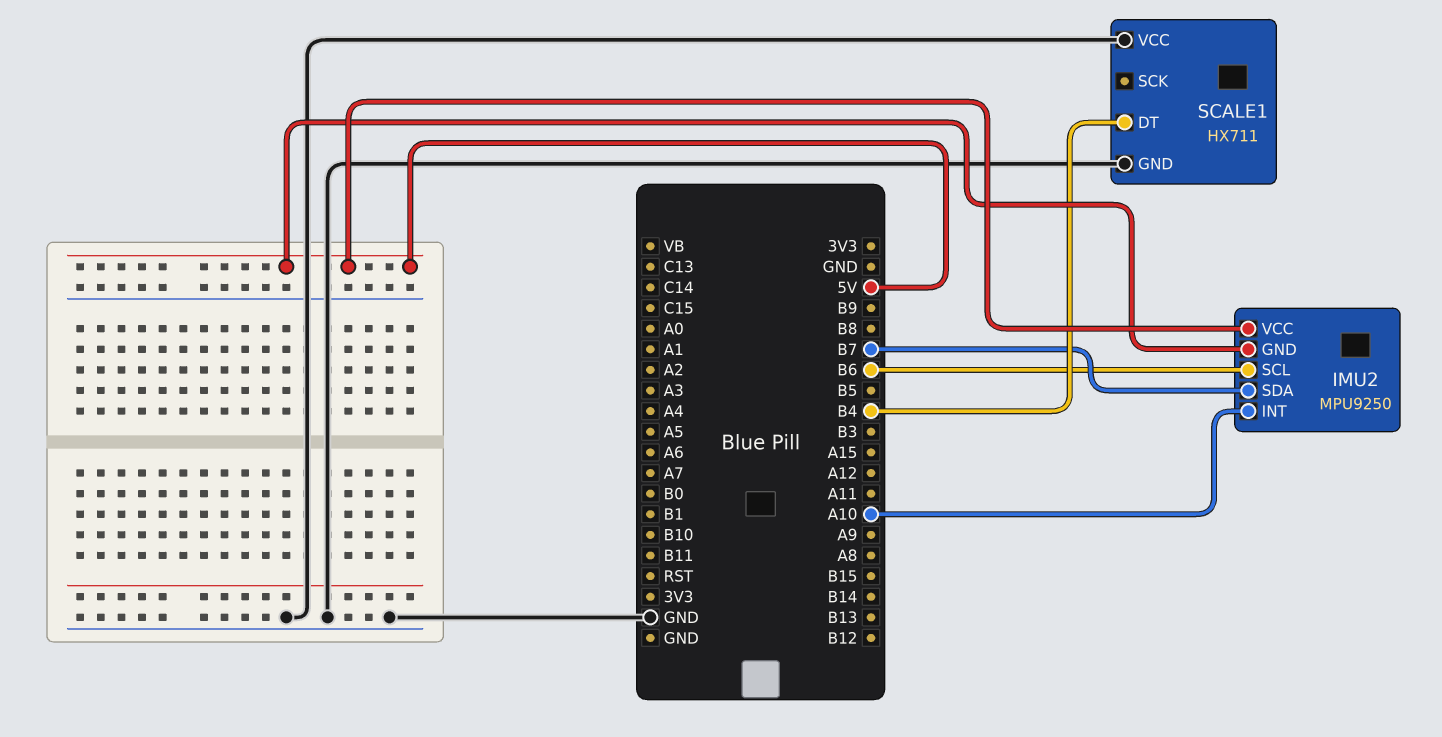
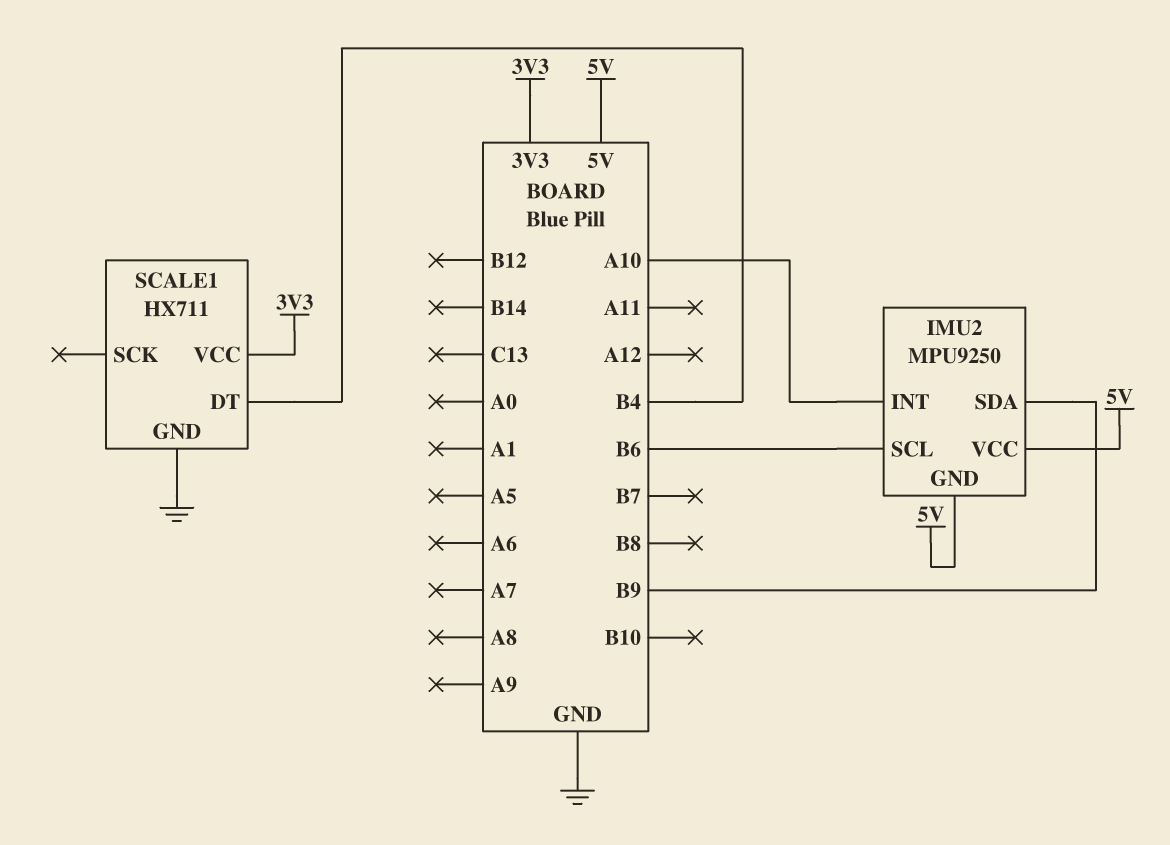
IMU2 pin SDA: B7 -> B9
SCALE1 pin VCC: GND -> 3V3

